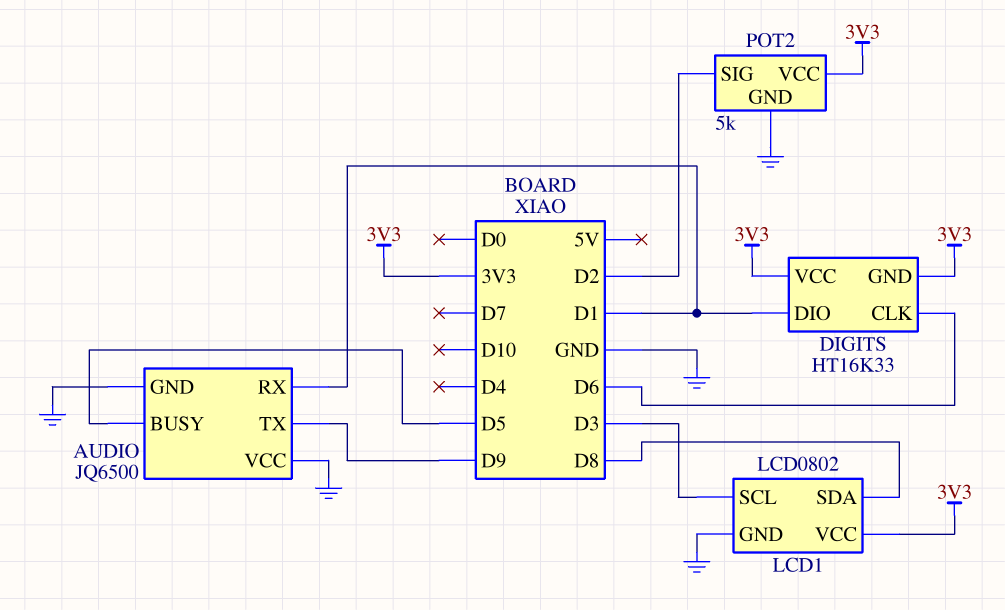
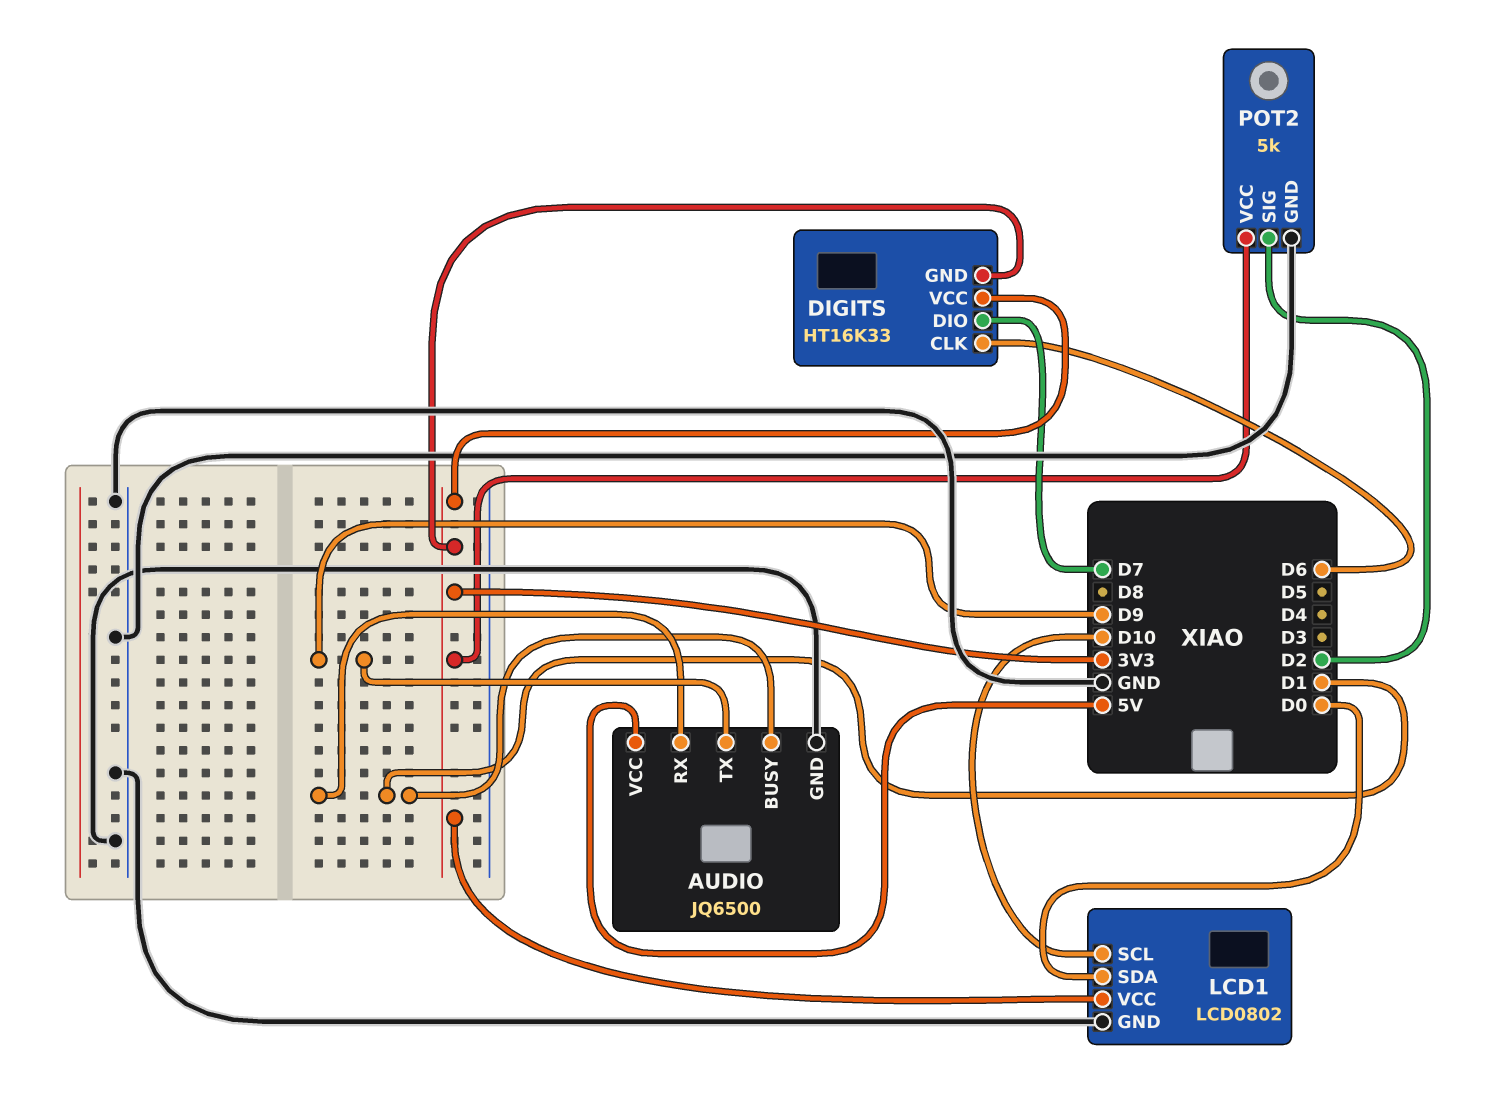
AUDIO pin BUSY: D5 -> D1
AUDIO pin VCC: GND -> 5V
DIGITS pin DIO: D1 -> D7
LCD1 pin SCL: D3 -> D10
LCD1 pin SDA: D8 -> D0

